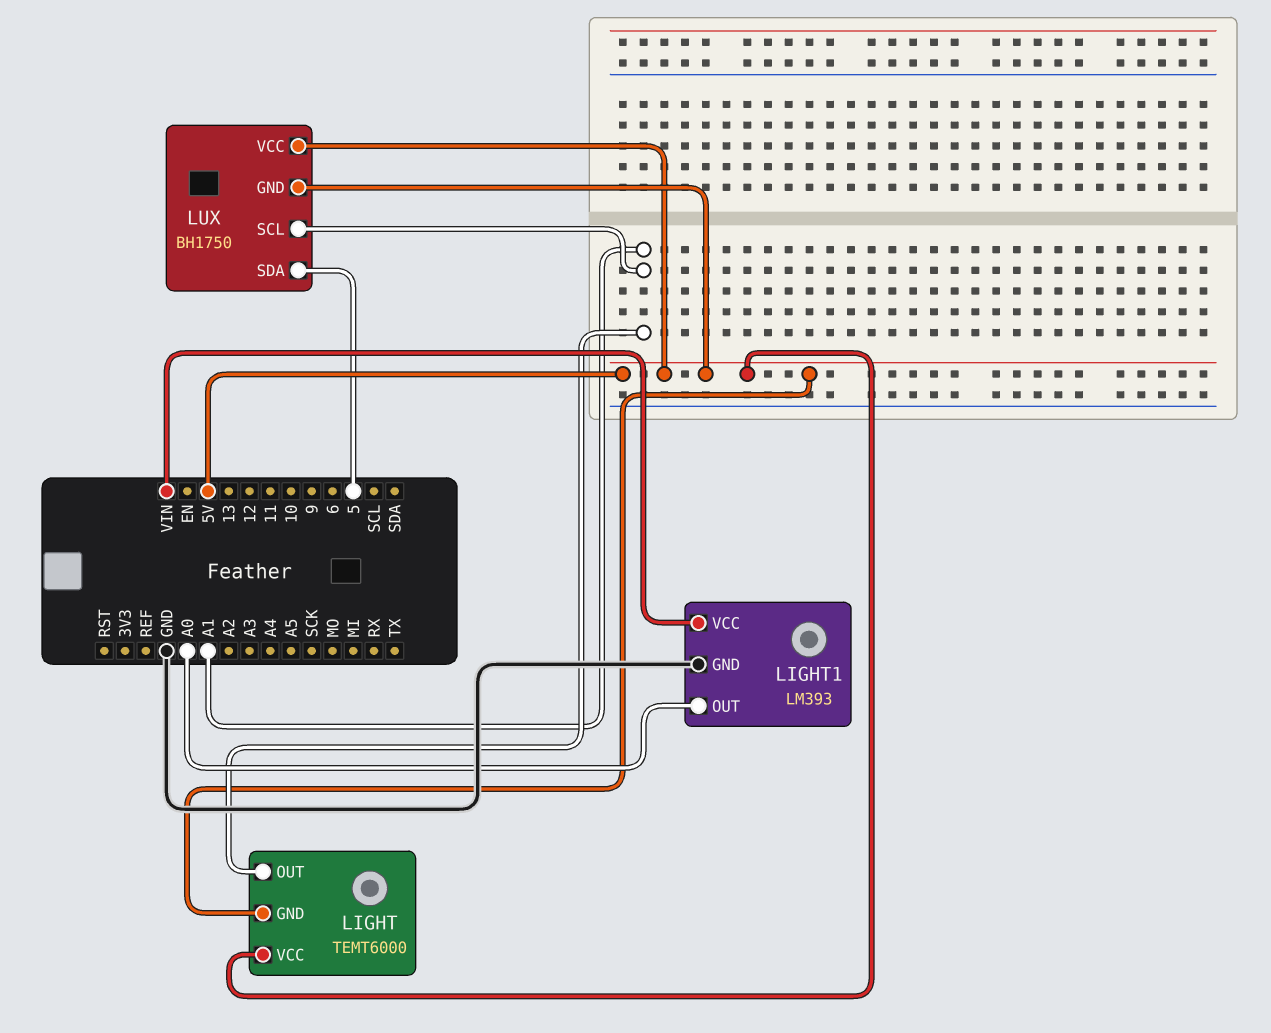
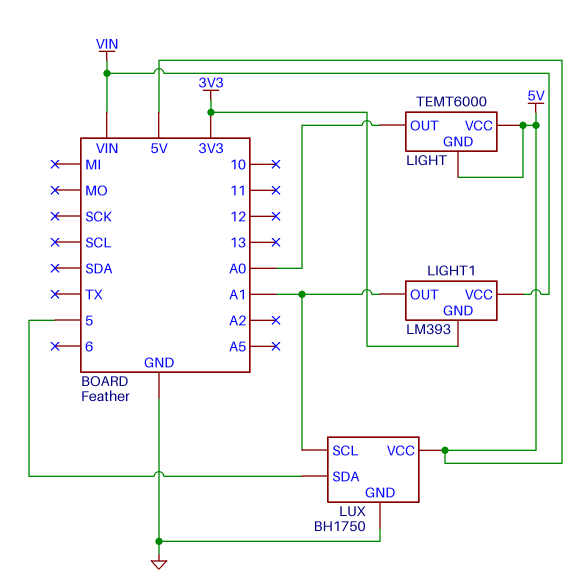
LIGHT pin OUT: A1 -> A0
LIGHT1 pin GND: GND -> 3V3
LIGHT1 pin OUT: A0 -> A1
LUX pin GND: 5V -> GND

